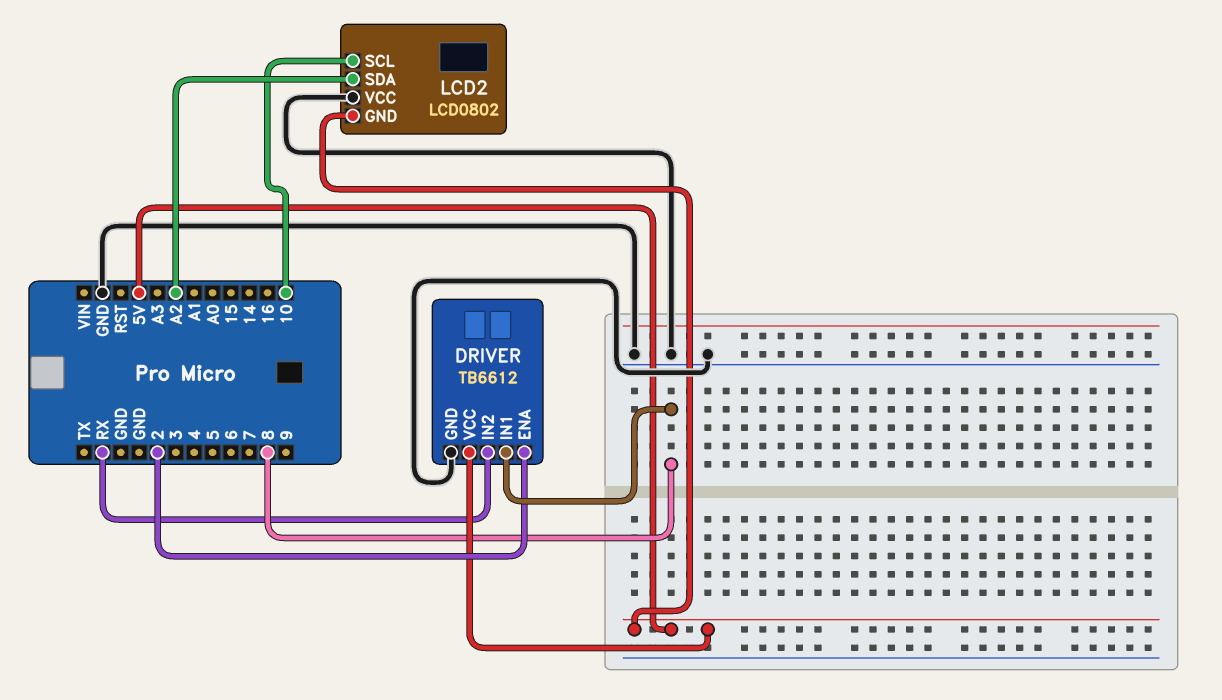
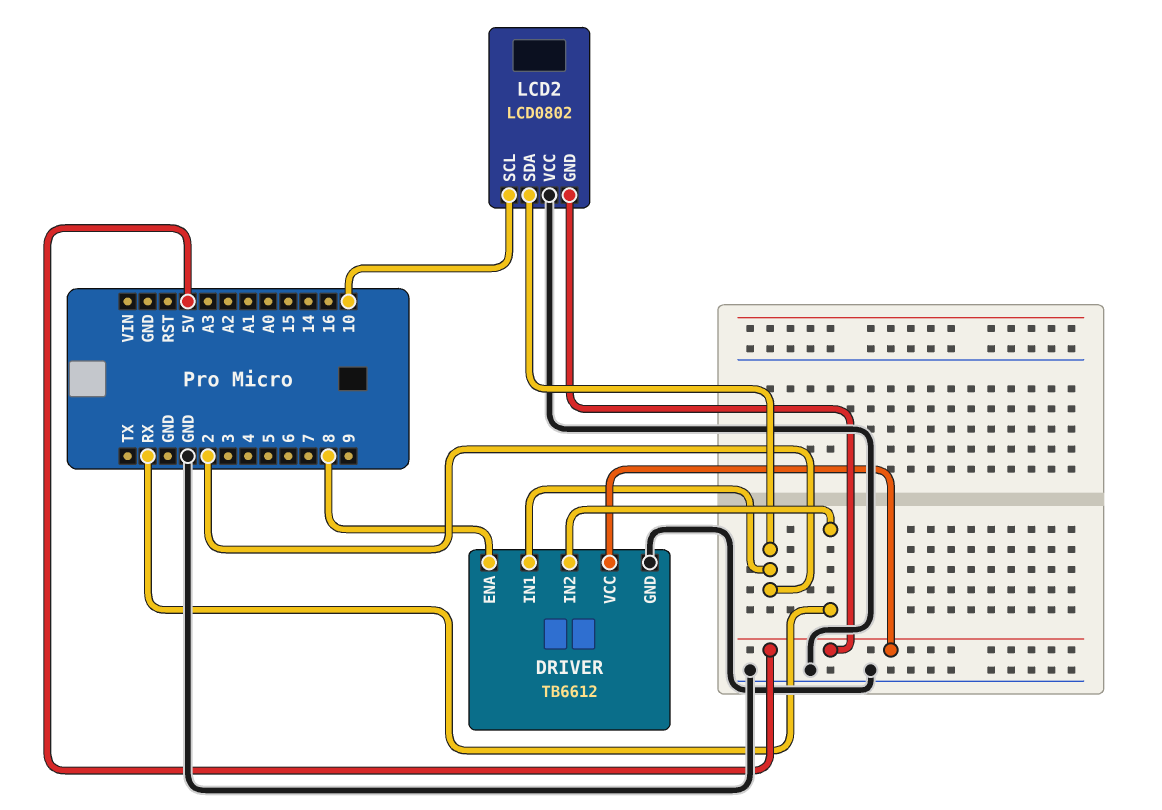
DRIVER pin ENA: 2 -> 8
DRIVER pin IN1: 8 -> 2
LCD2 pin SDA: A2 -> 2

